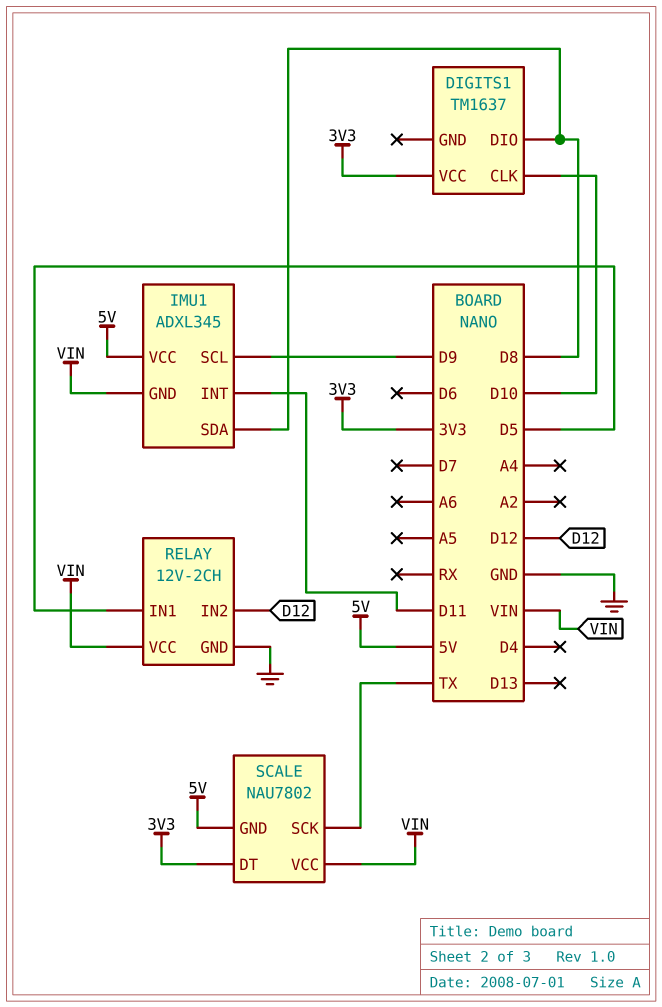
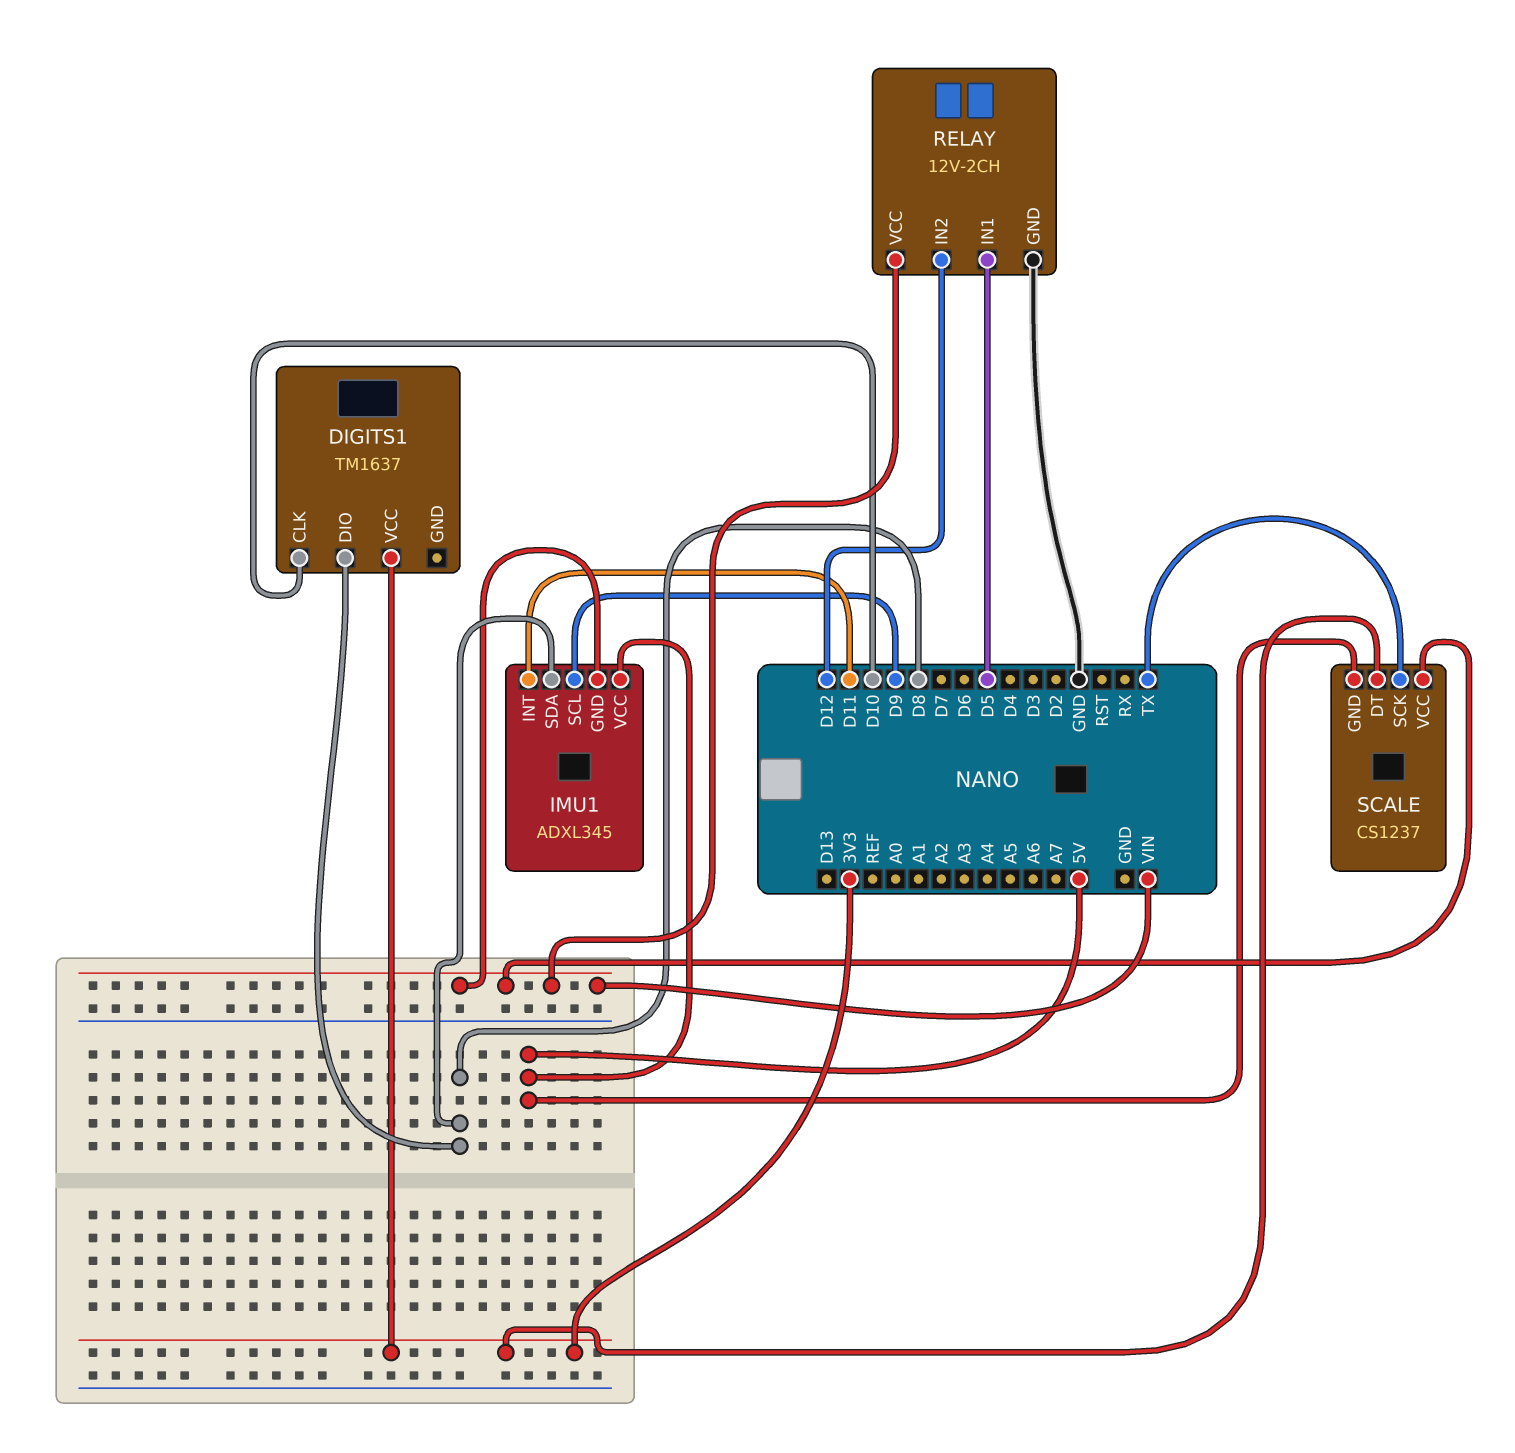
SCALE: NAU7802 -> CS1237

